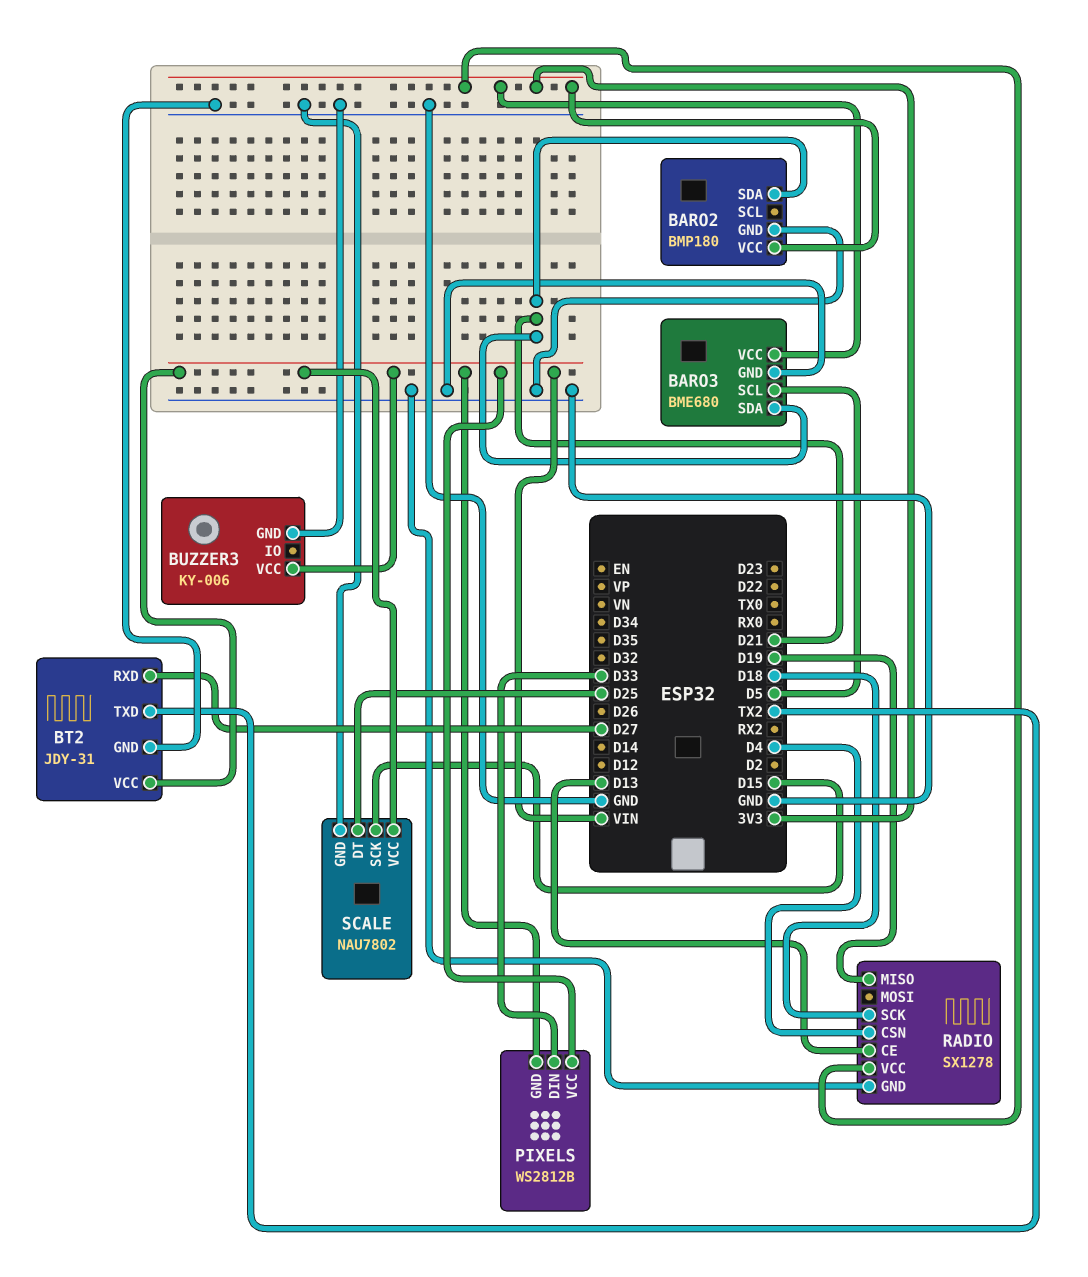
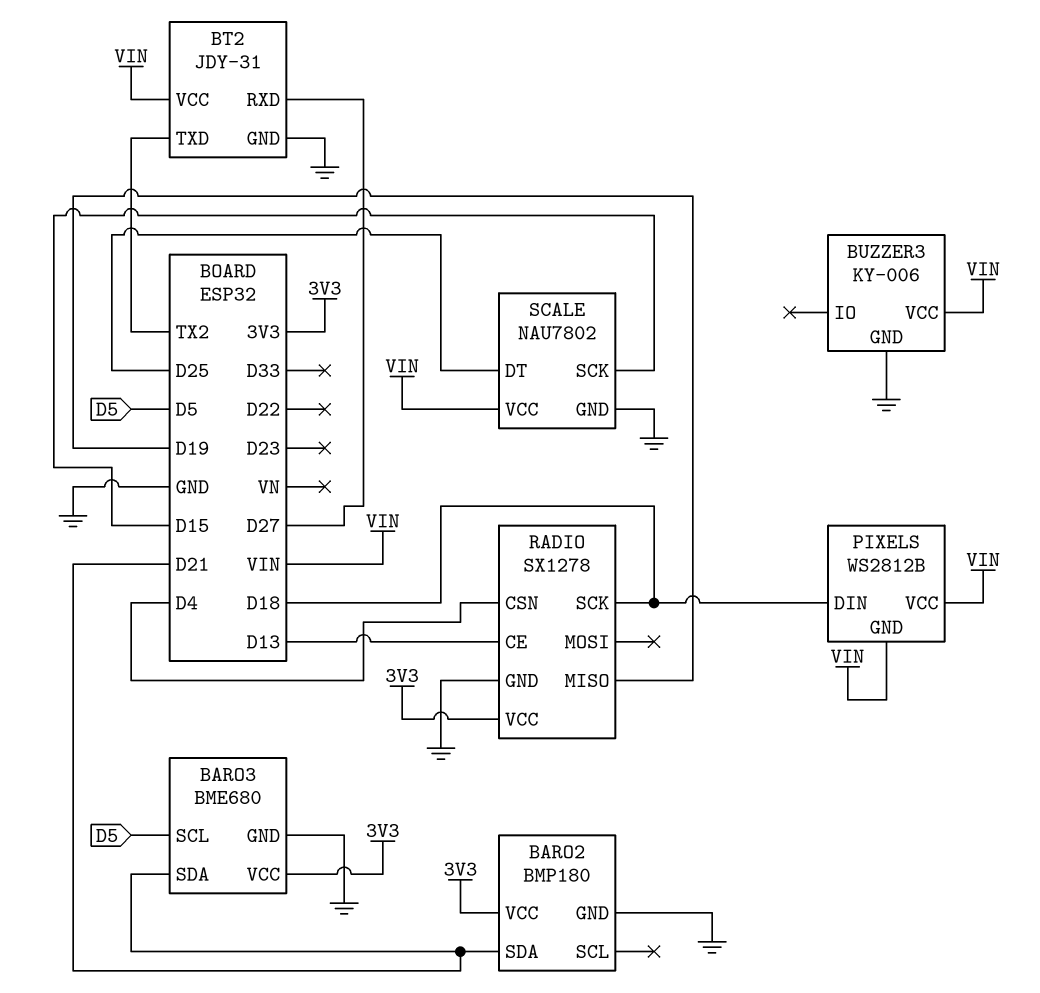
PIXELS pin DIN: D33 -> D18

